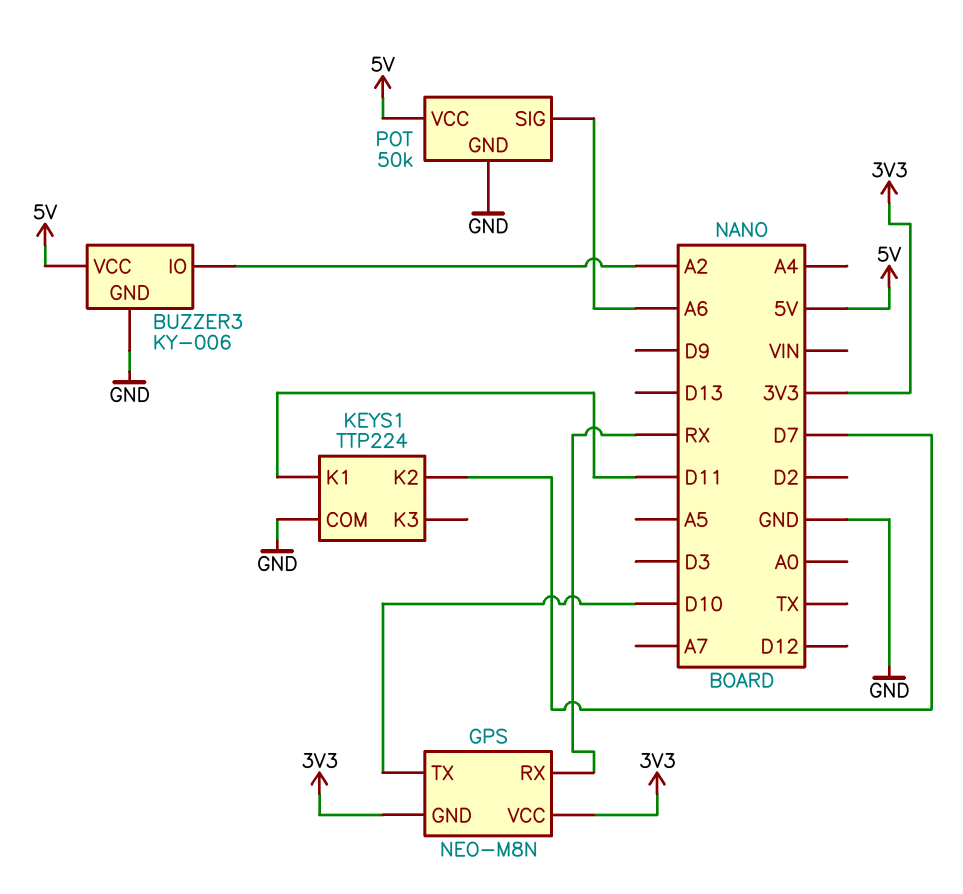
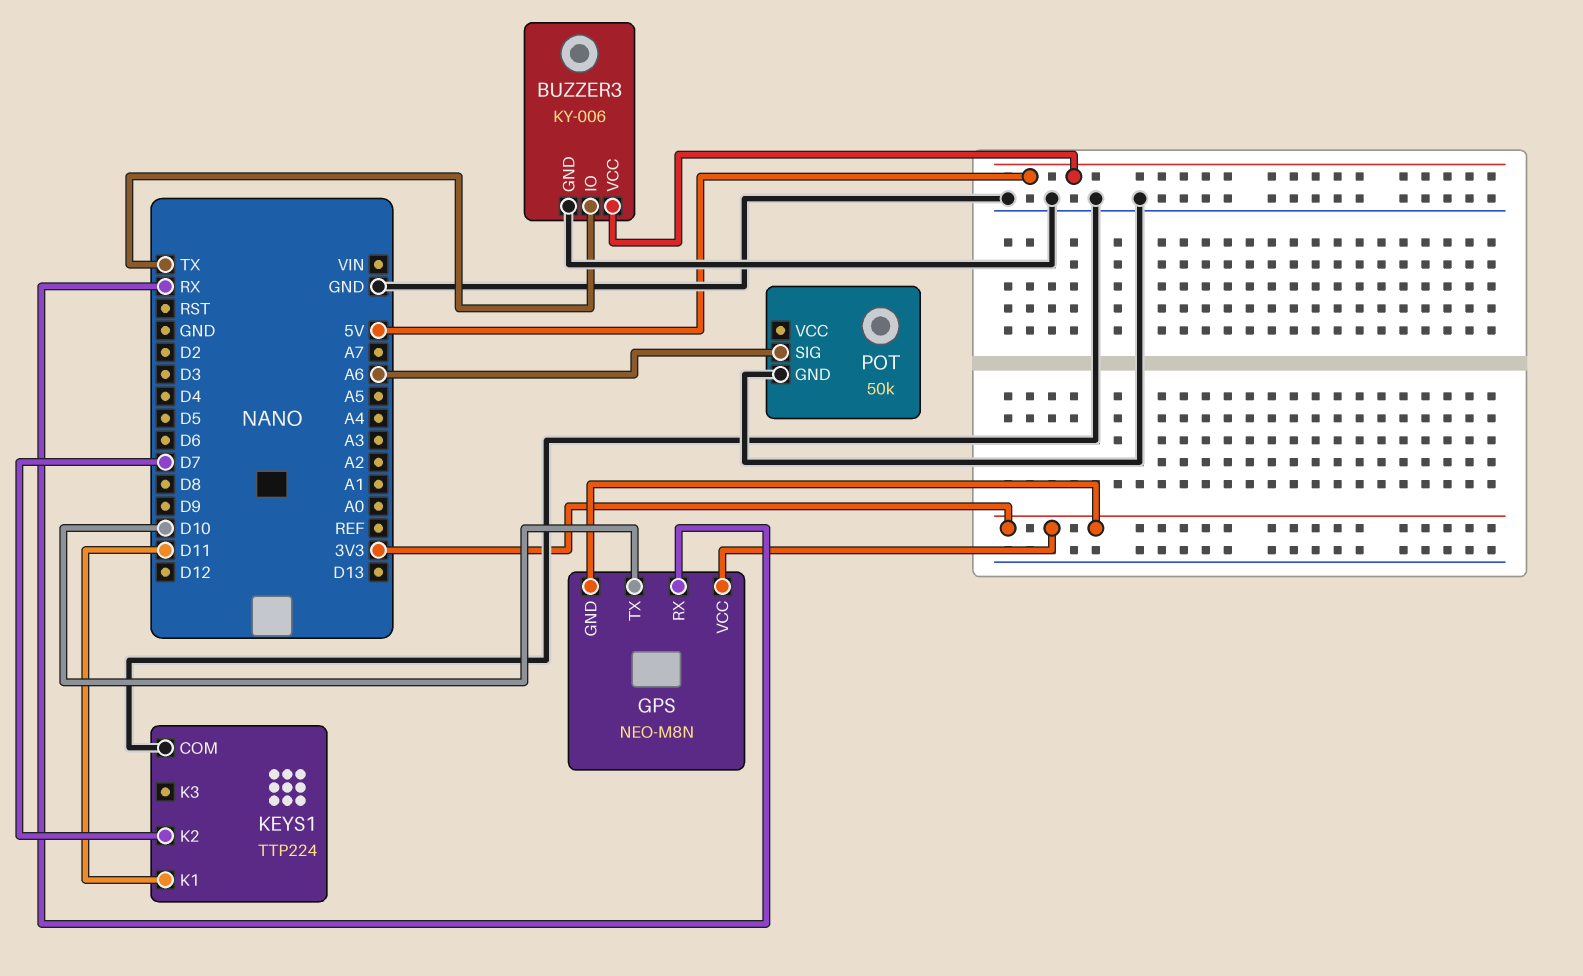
BUZZER3 pin IO: A2 -> TX
POT pin VCC: 5V -> none

